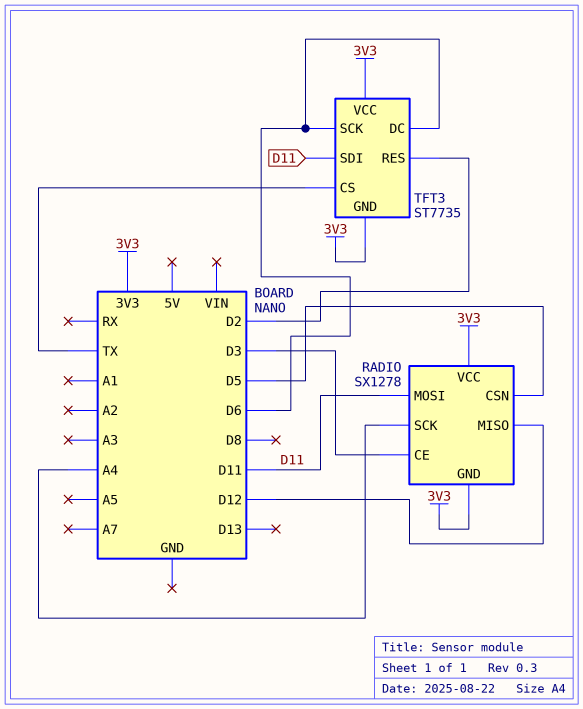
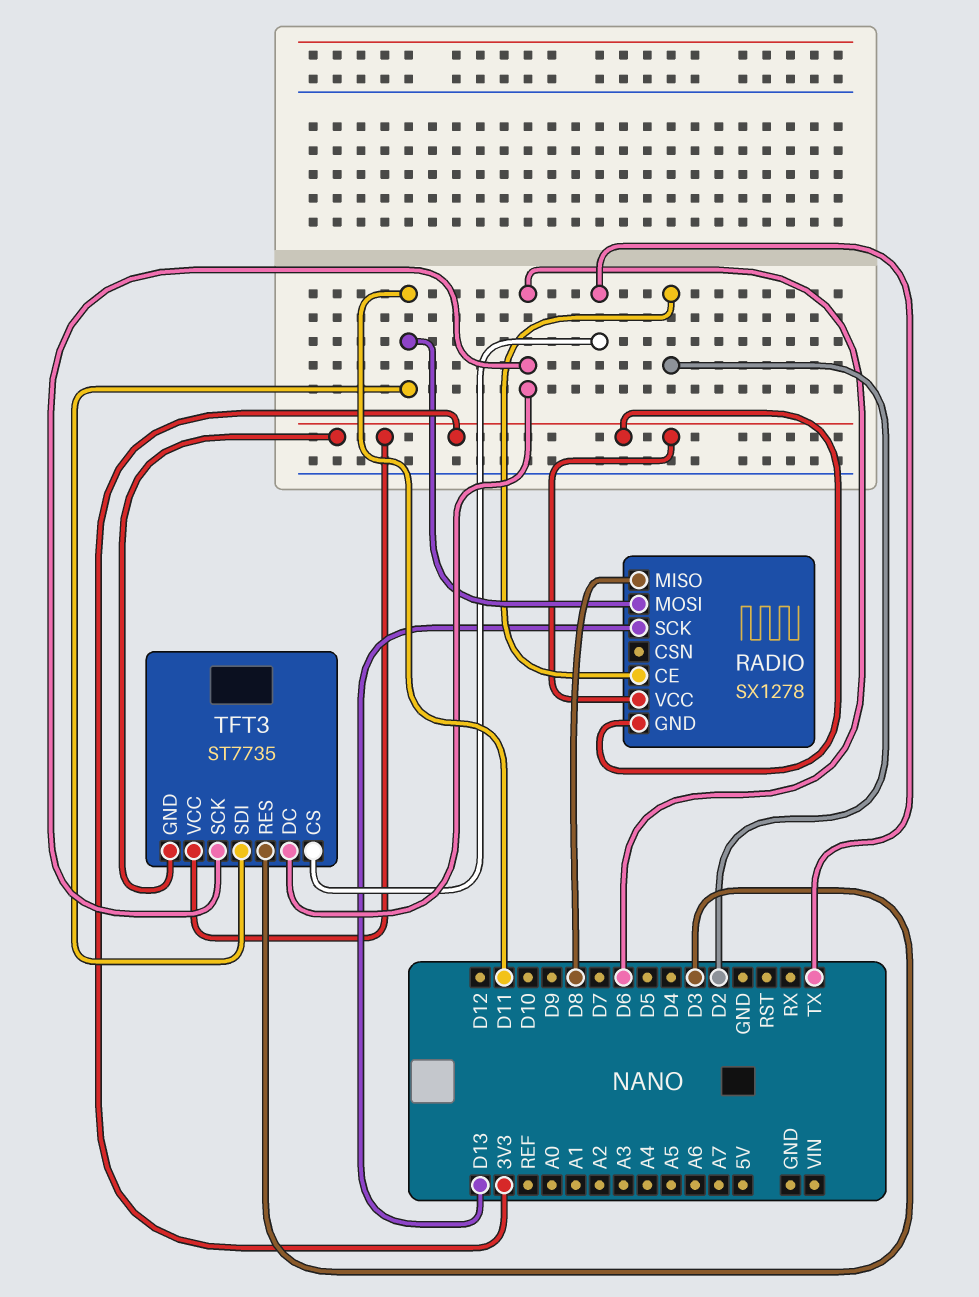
RADIO pin CE: D3 -> D2
RADIO pin CSN: D5 -> none
RADIO pin MISO: D12 -> D8
RADIO pin SCK: A4 -> D13
TFT3 pin RES: D2 -> D3

